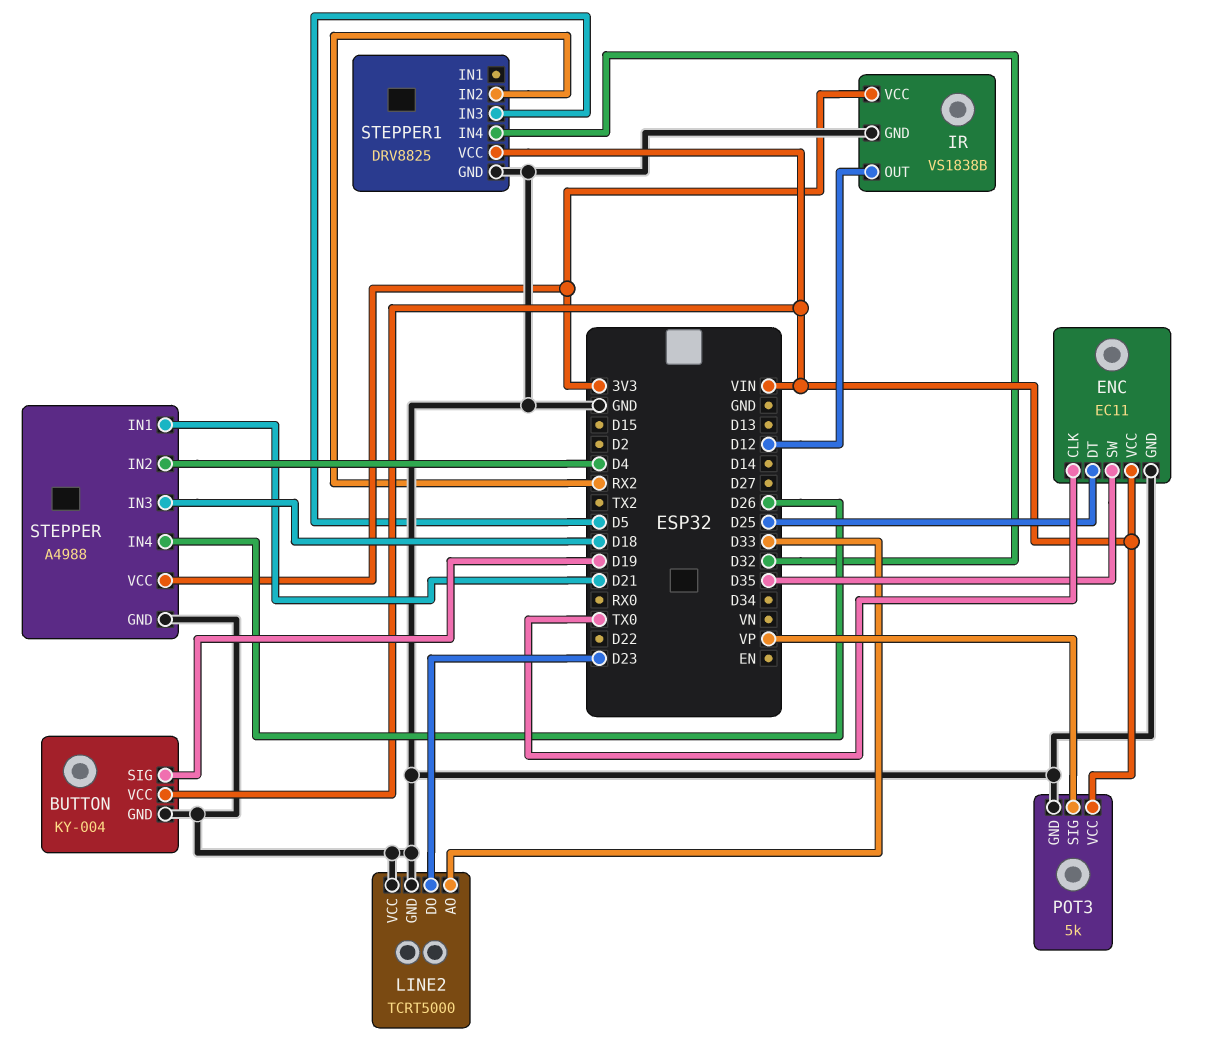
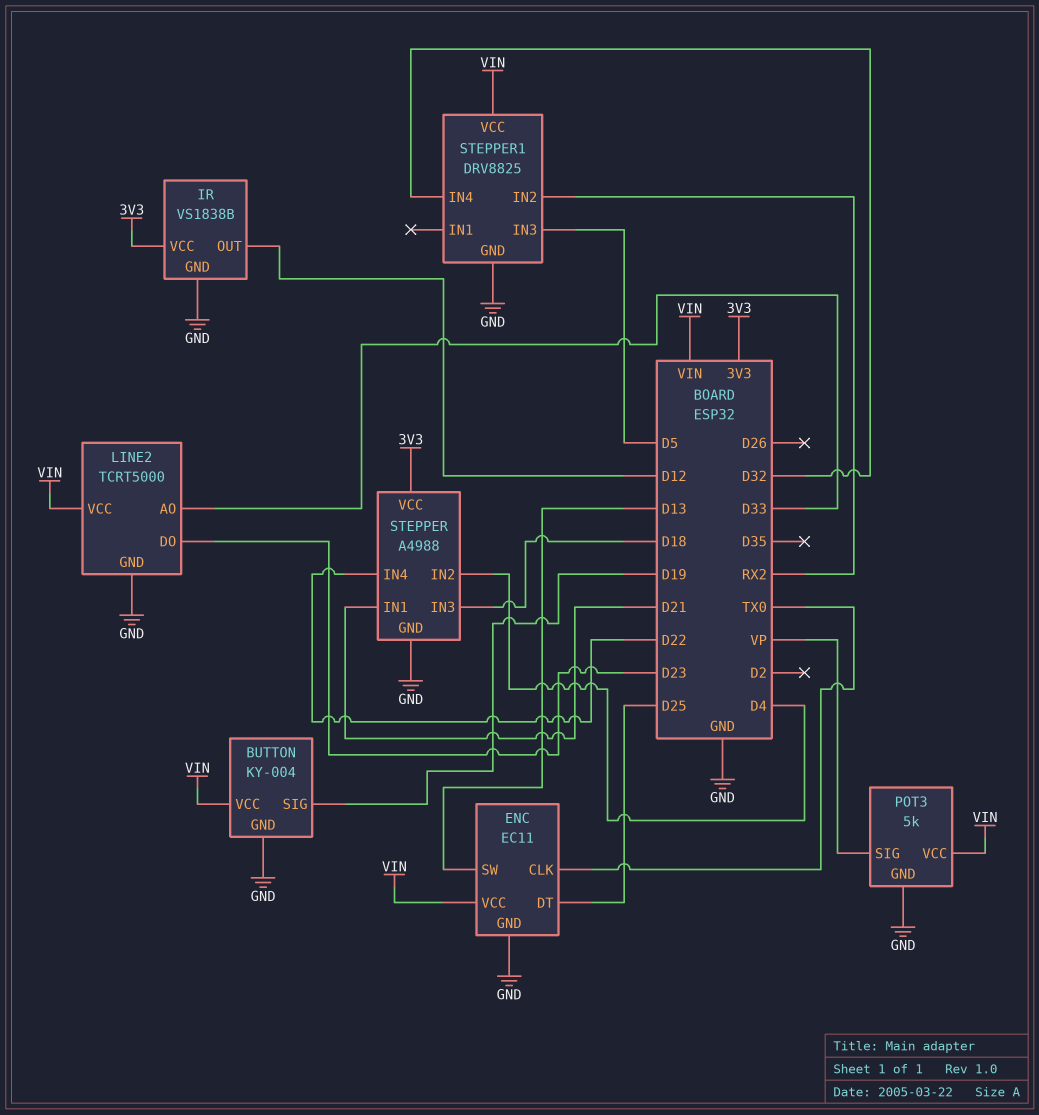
ENC pin SW: D35 -> D13
LINE2 pin VCC: GND -> VIN
STEPPER pin IN4: D26 -> D22

